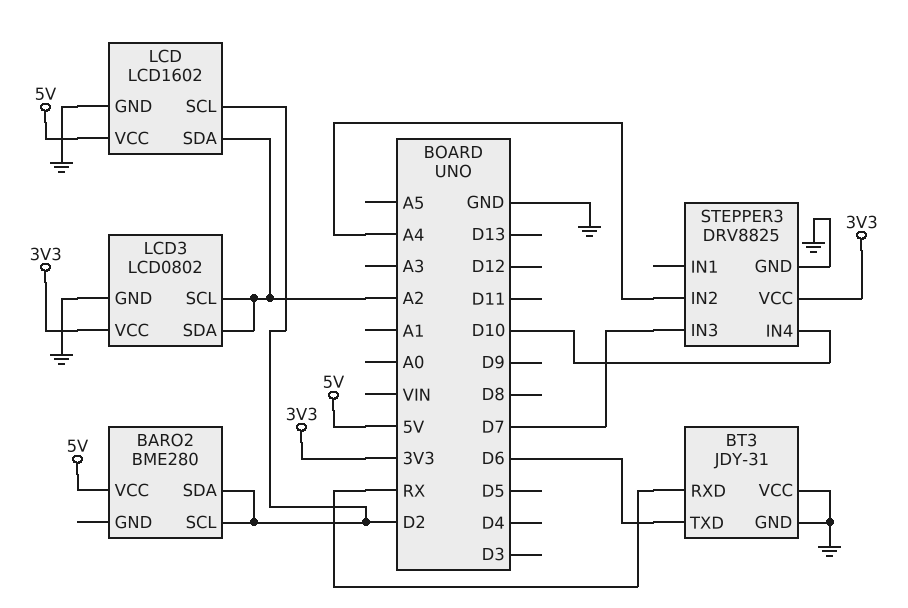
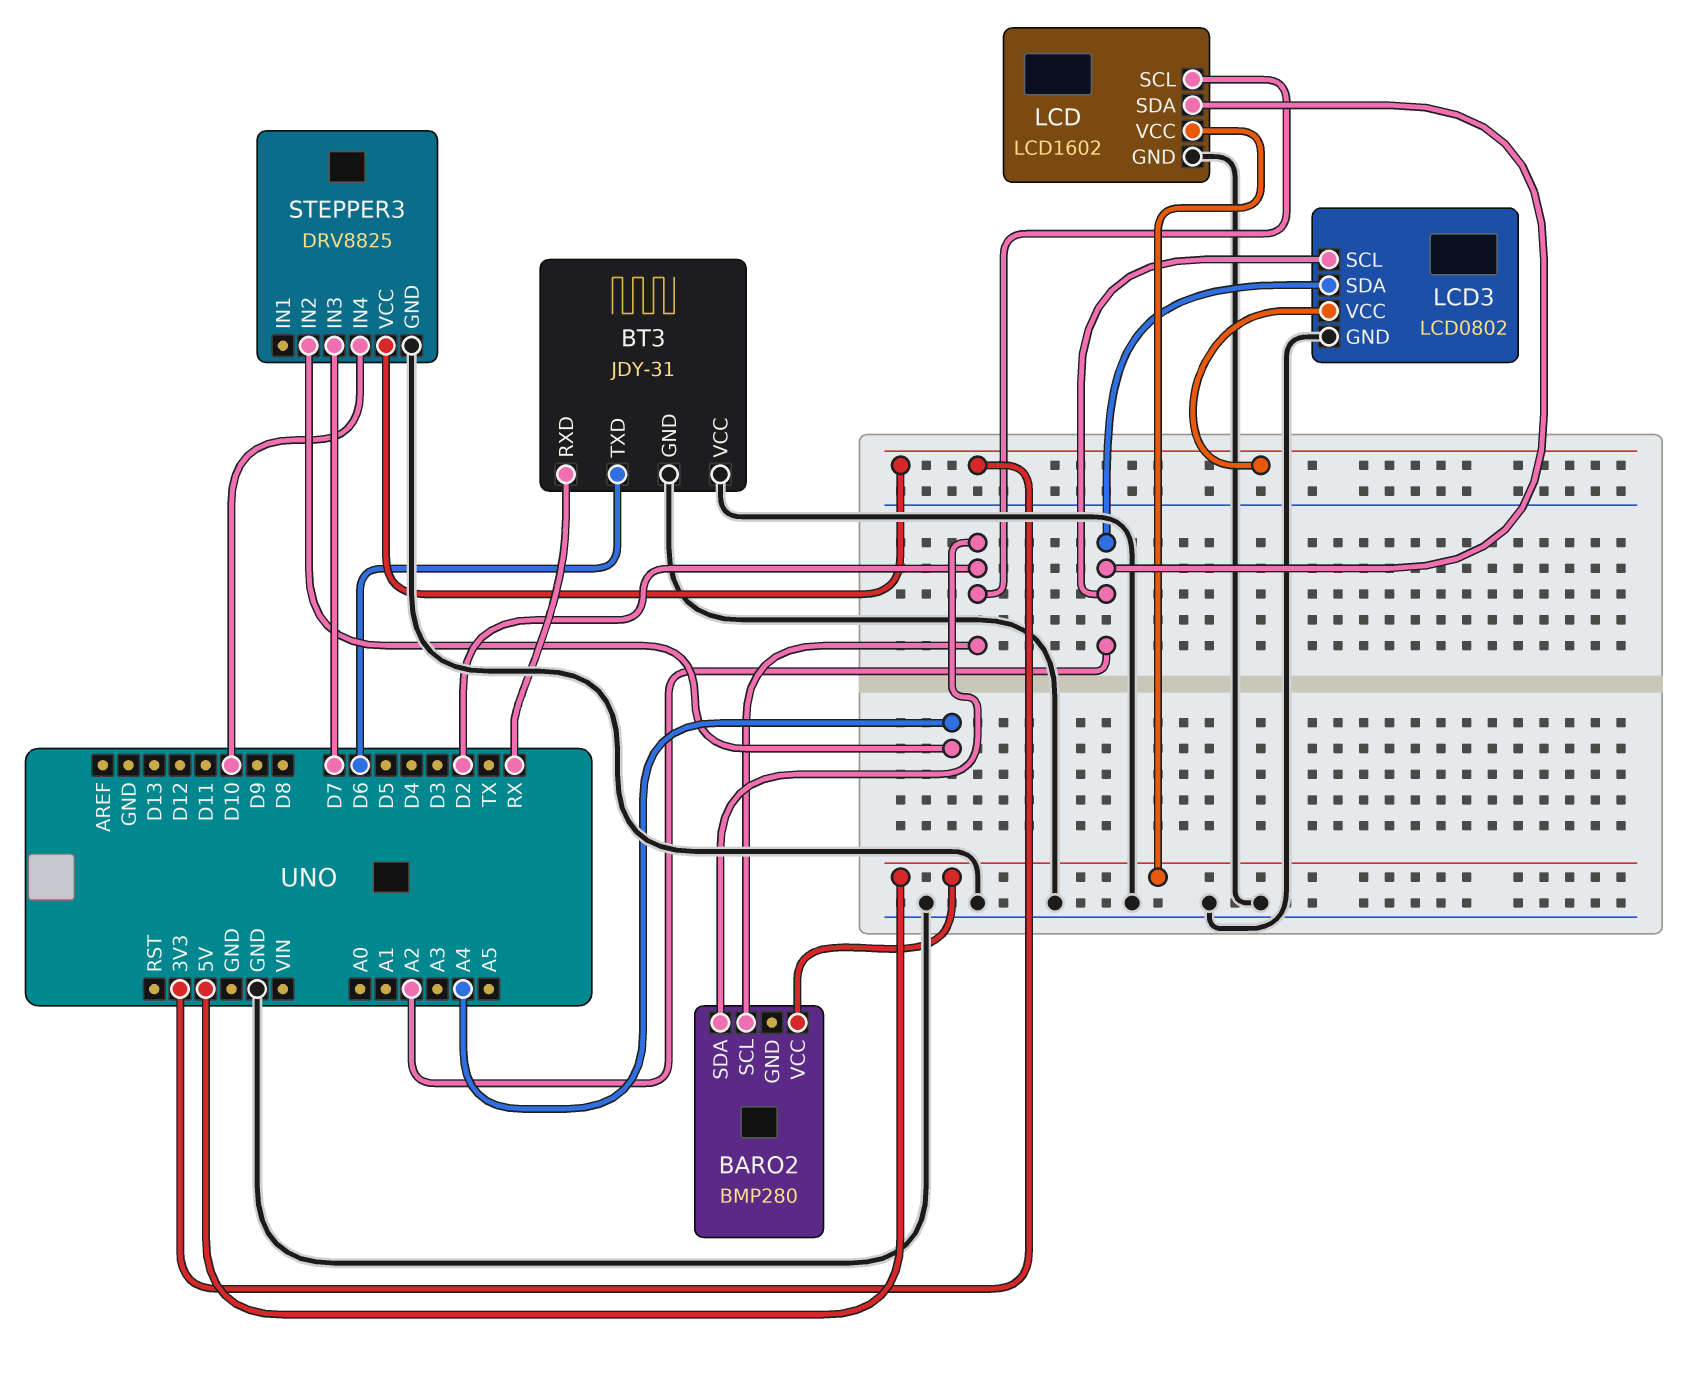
BARO2: BME280 -> BMP280

